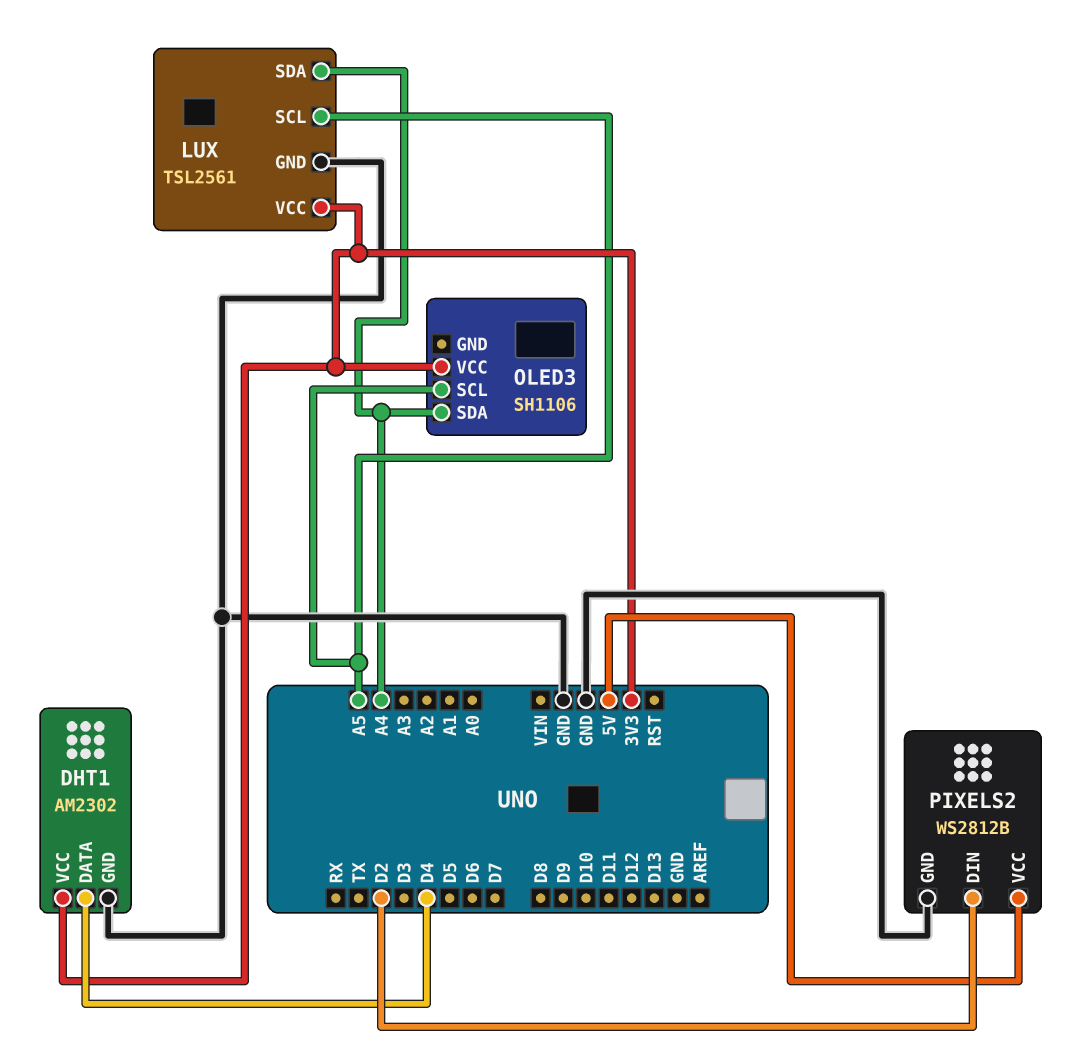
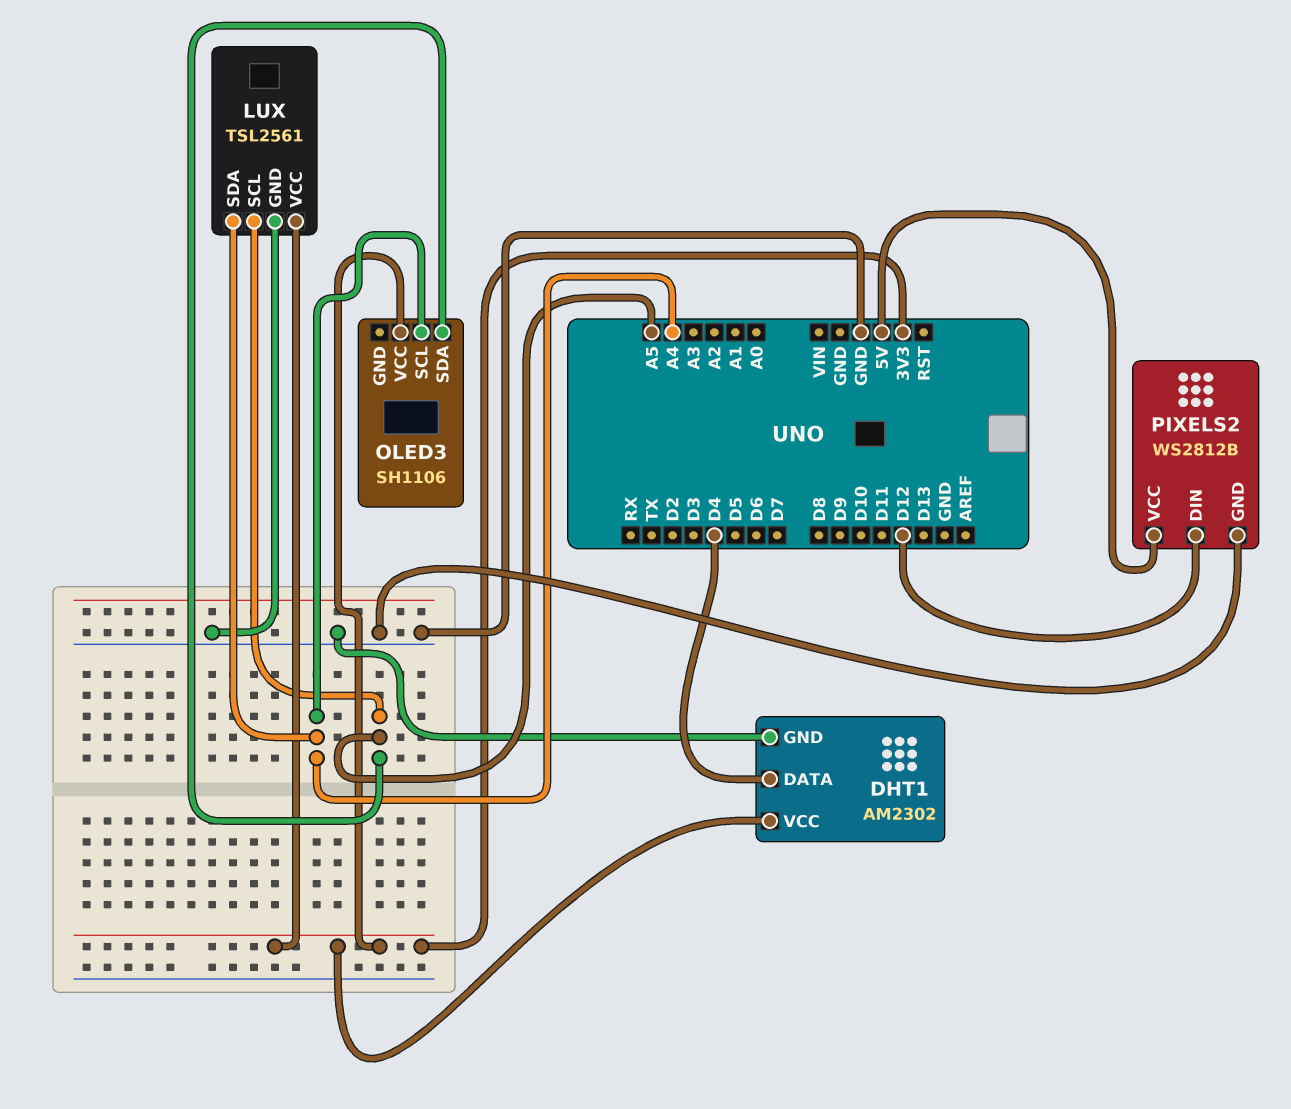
OLED3 pin SCL: A5 -> A4
OLED3 pin SDA: A4 -> A5
PIXELS2 pin DIN: D2 -> D12

